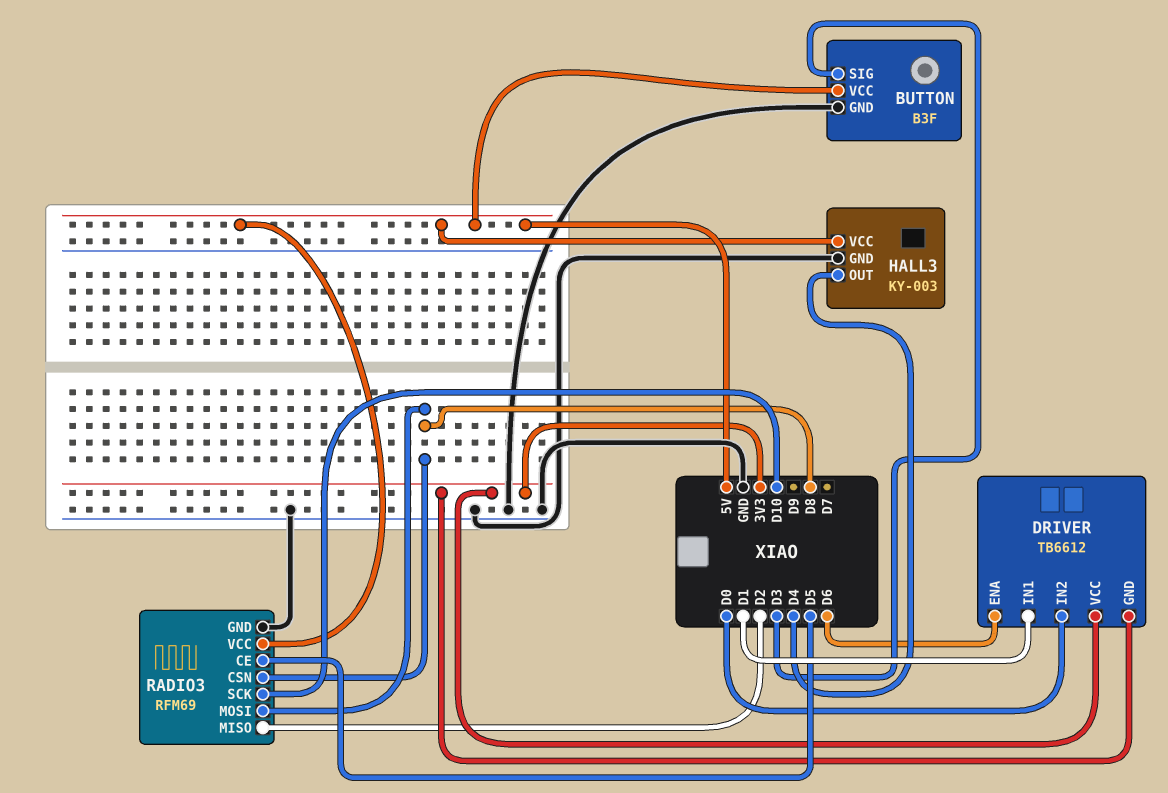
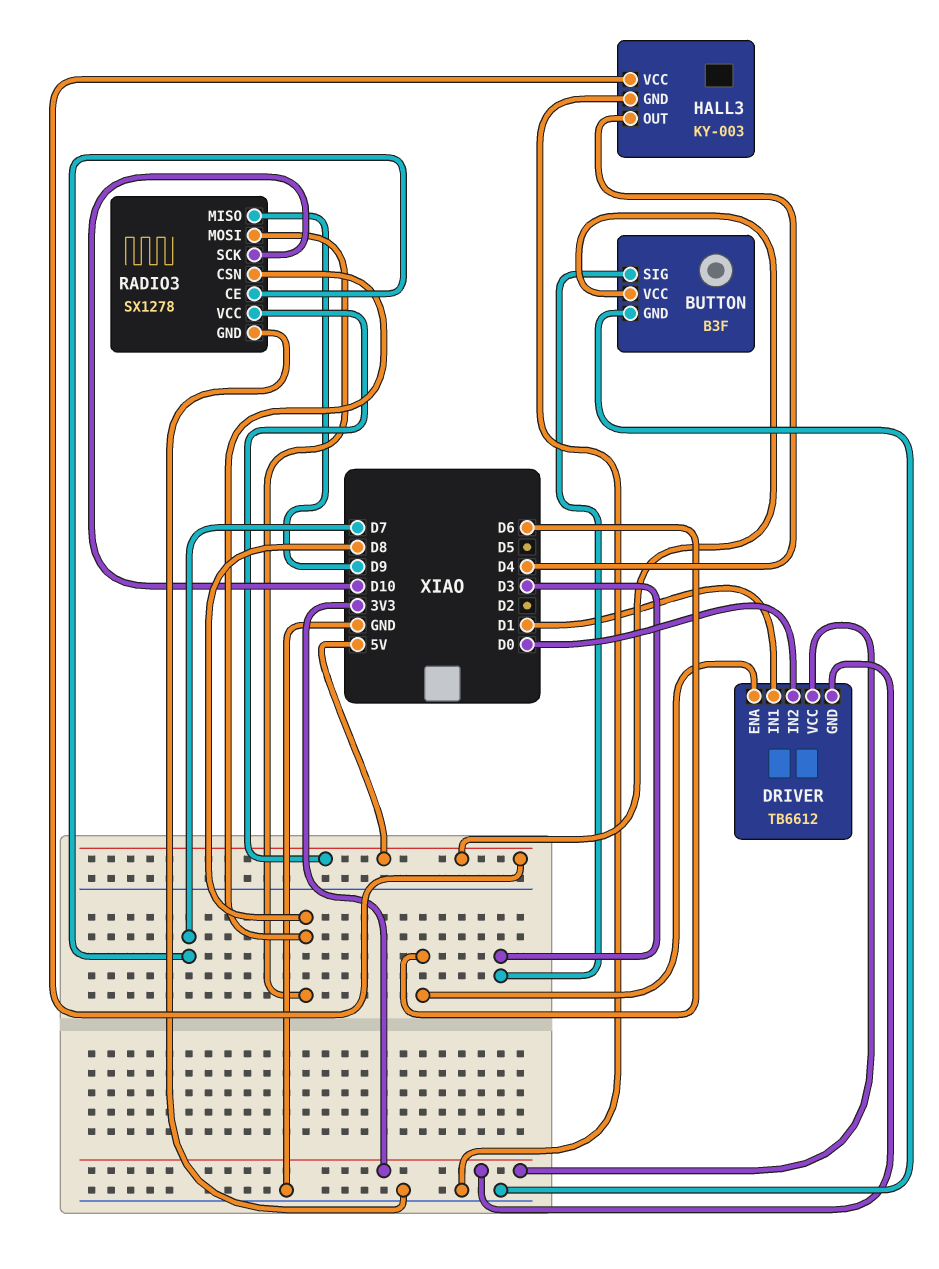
RADIO3: RFM69 -> SX1278
RADIO3 pin CE: D5 -> D7
RADIO3 pin MISO: D2 -> D9

